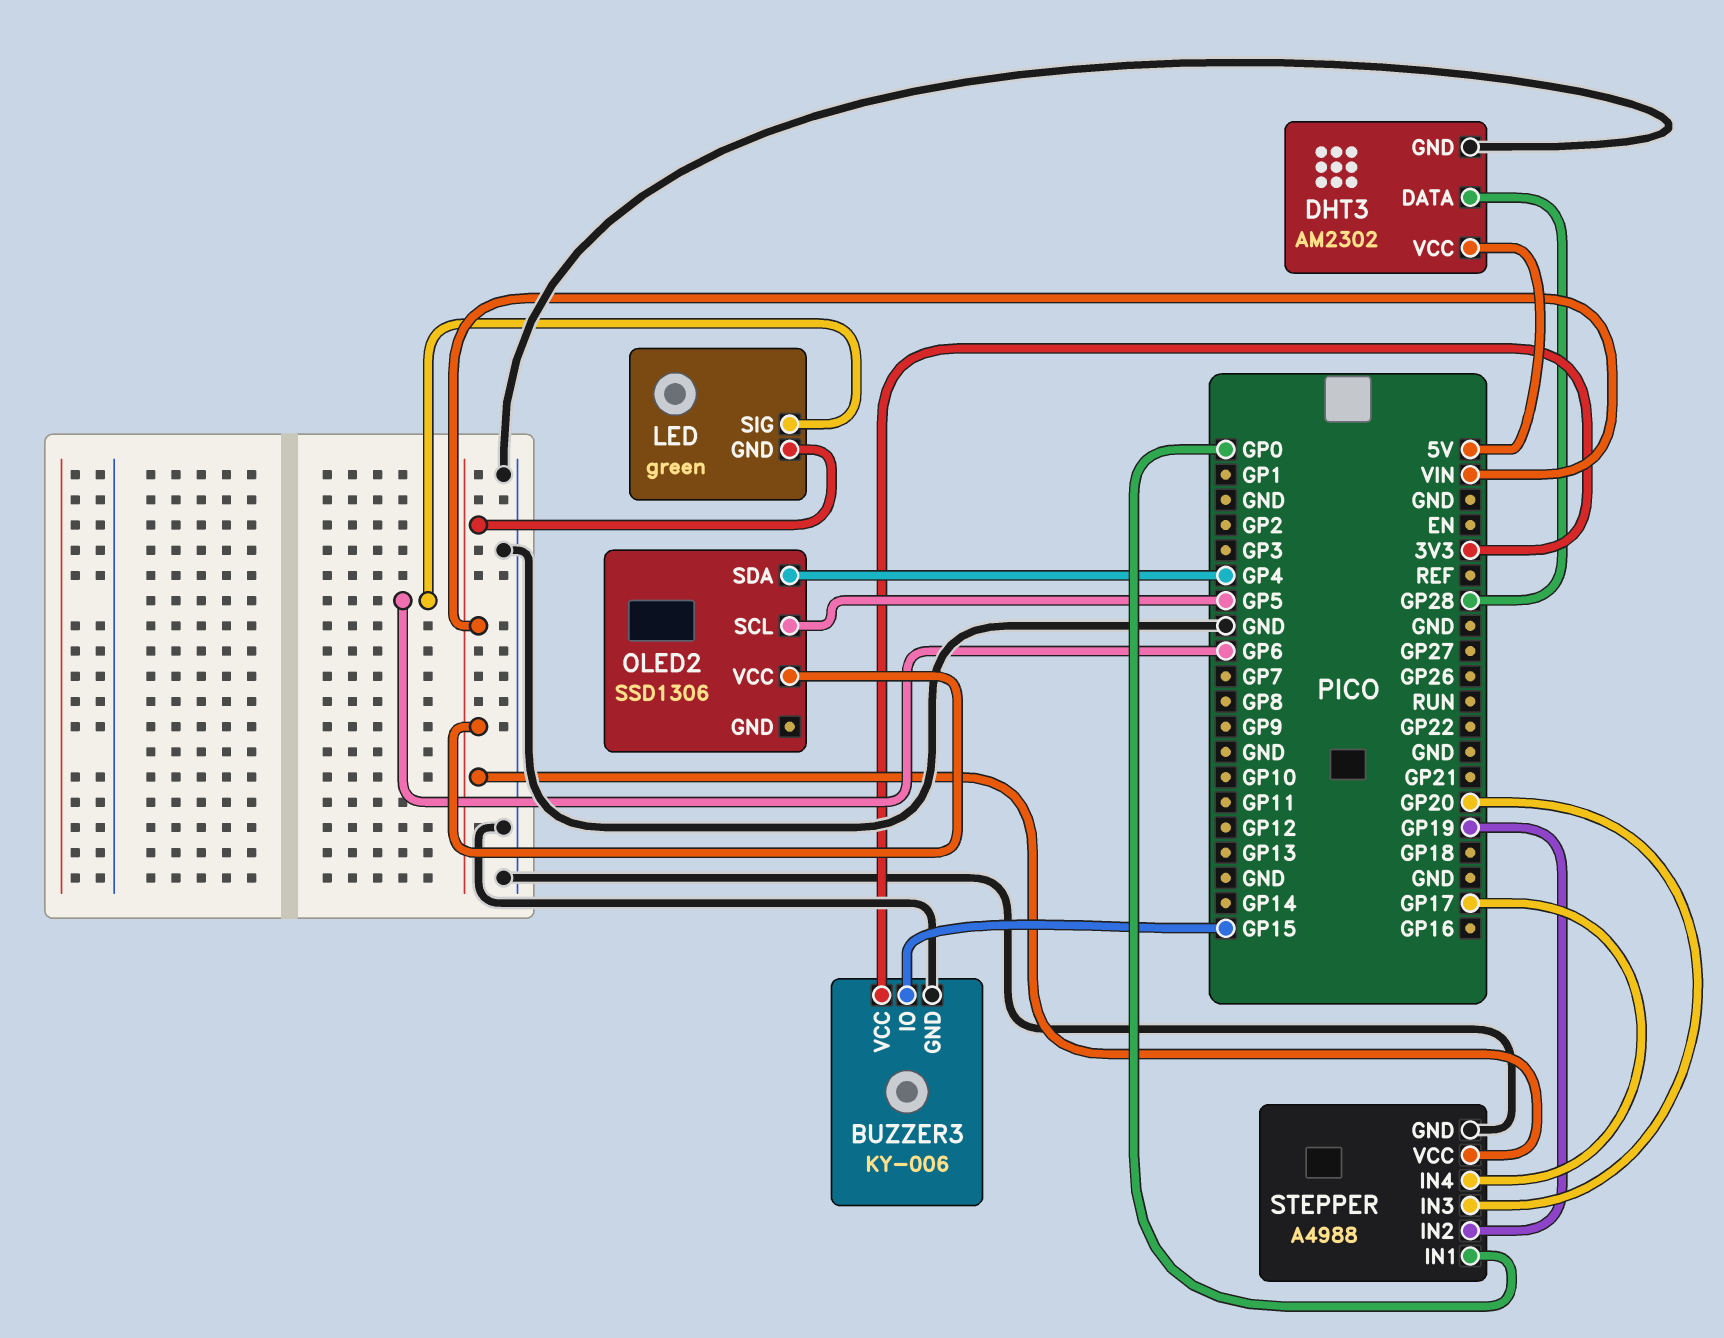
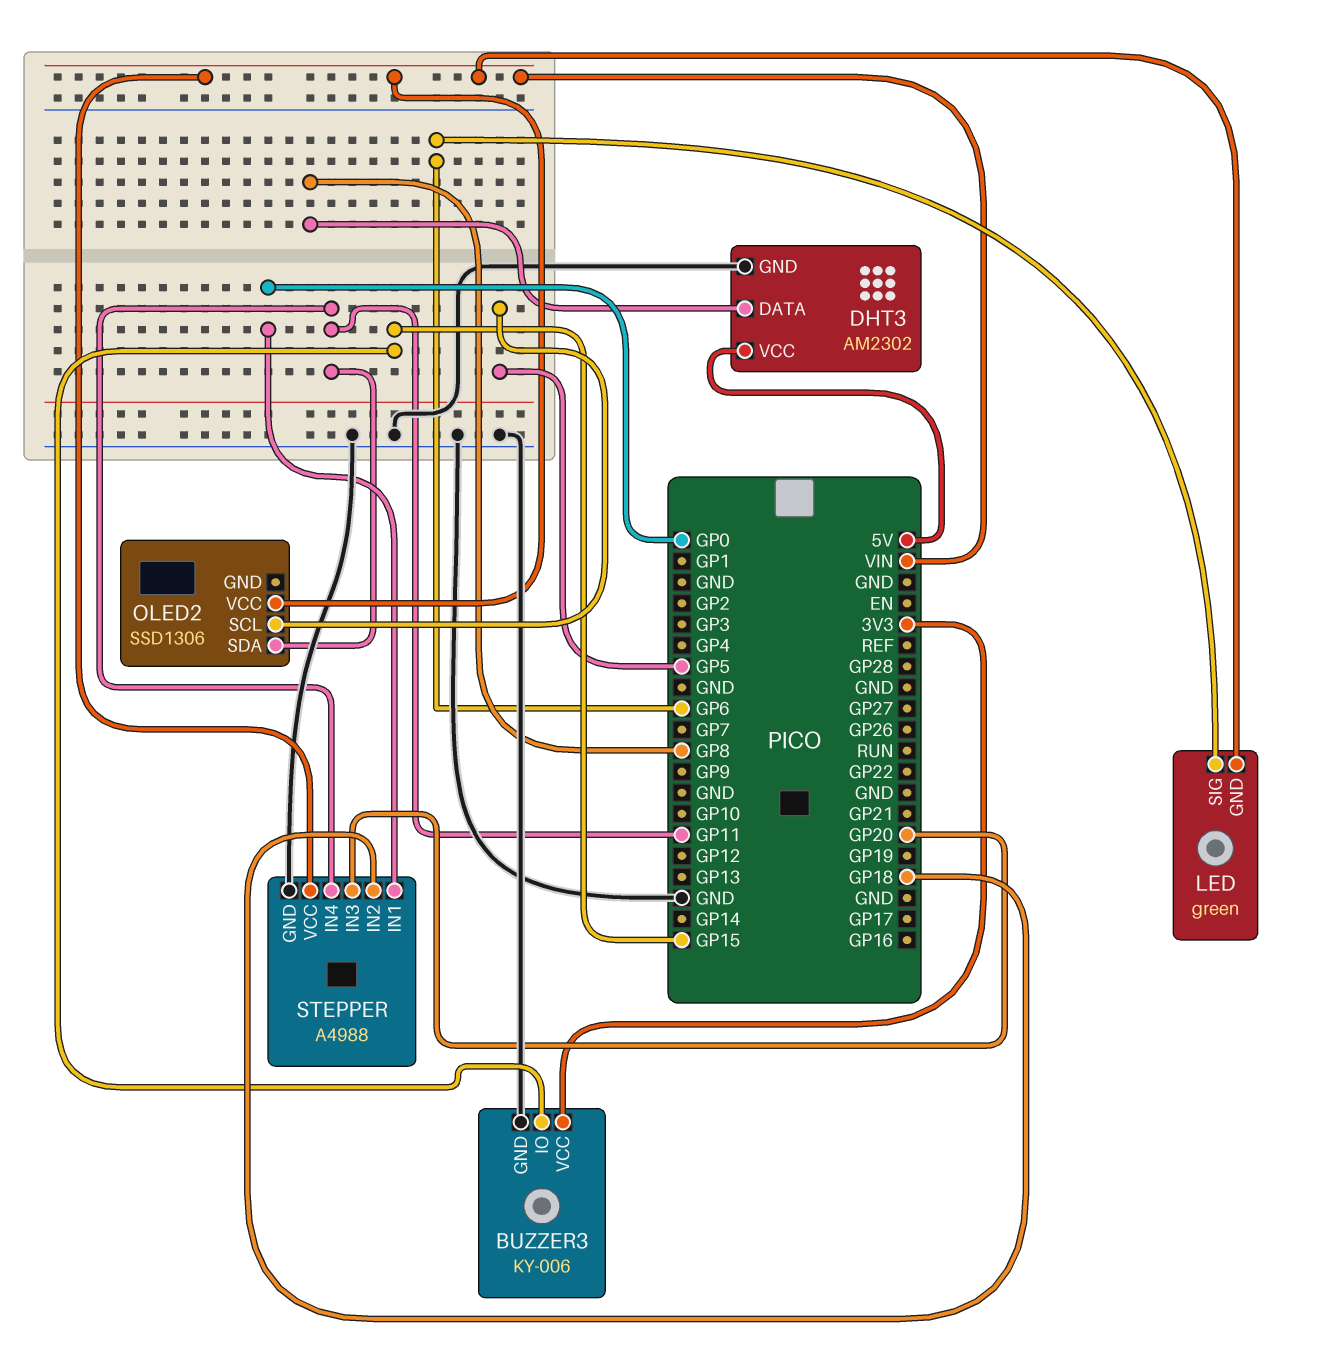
DHT3 pin DATA: GP28 -> GP8
OLED2 pin SDA: GP4 -> GP11
STEPPER pin IN2: GP19 -> GP18
STEPPER pin IN4: GP17 -> GP11

